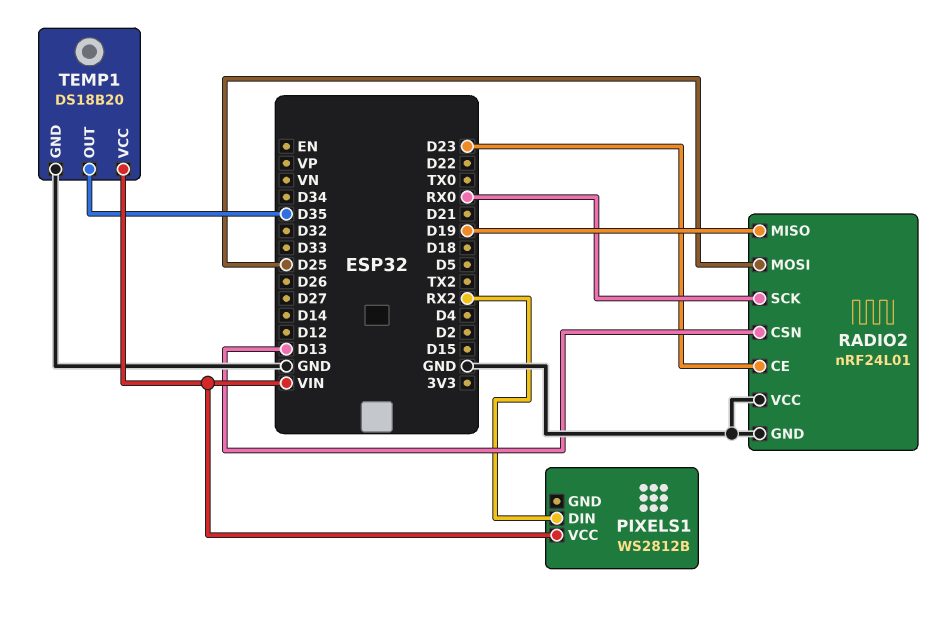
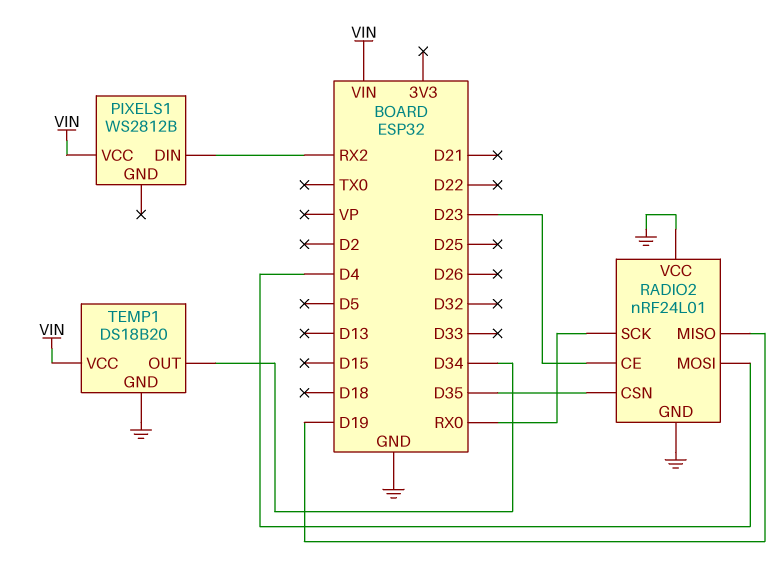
RADIO2 pin CSN: D13 -> D35
RADIO2 pin MOSI: D25 -> D4
TEMP1 pin OUT: D35 -> D34

